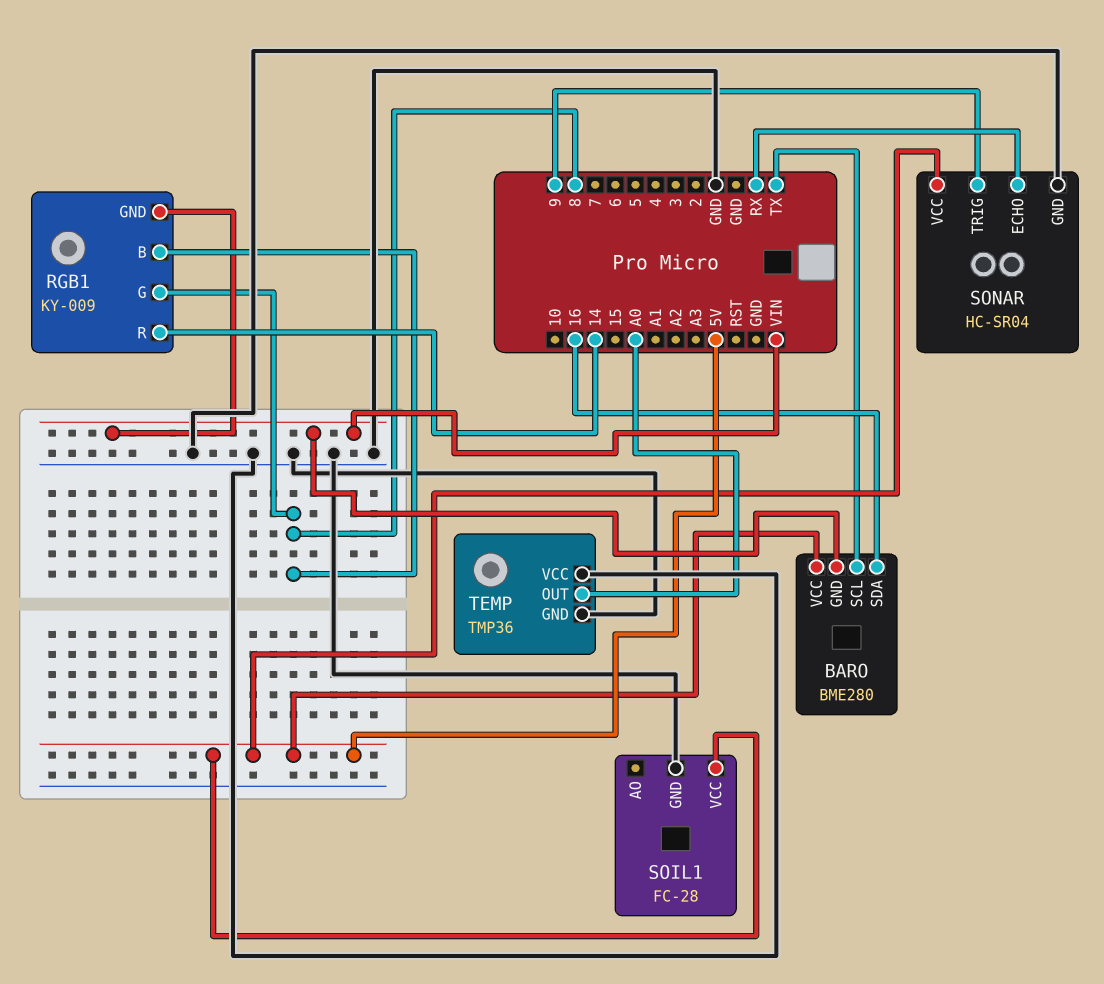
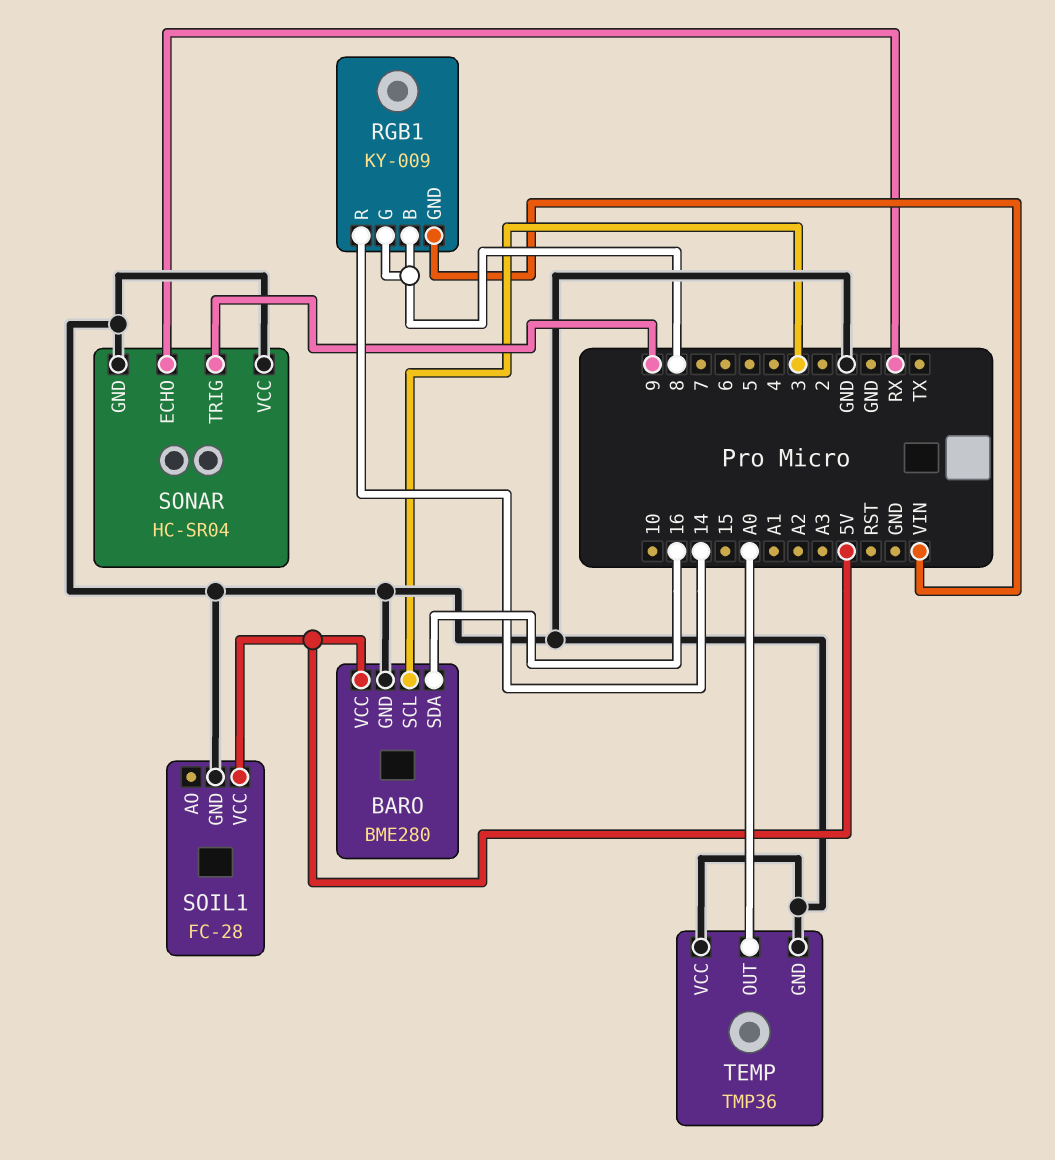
BARO pin GND: VIN -> GND
BARO pin SCL: TX -> 3
SONAR pin VCC: 5V -> GND

